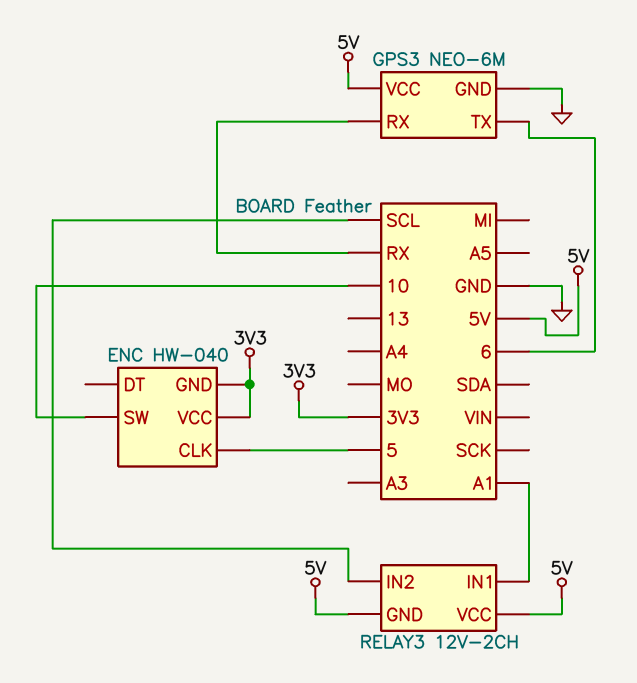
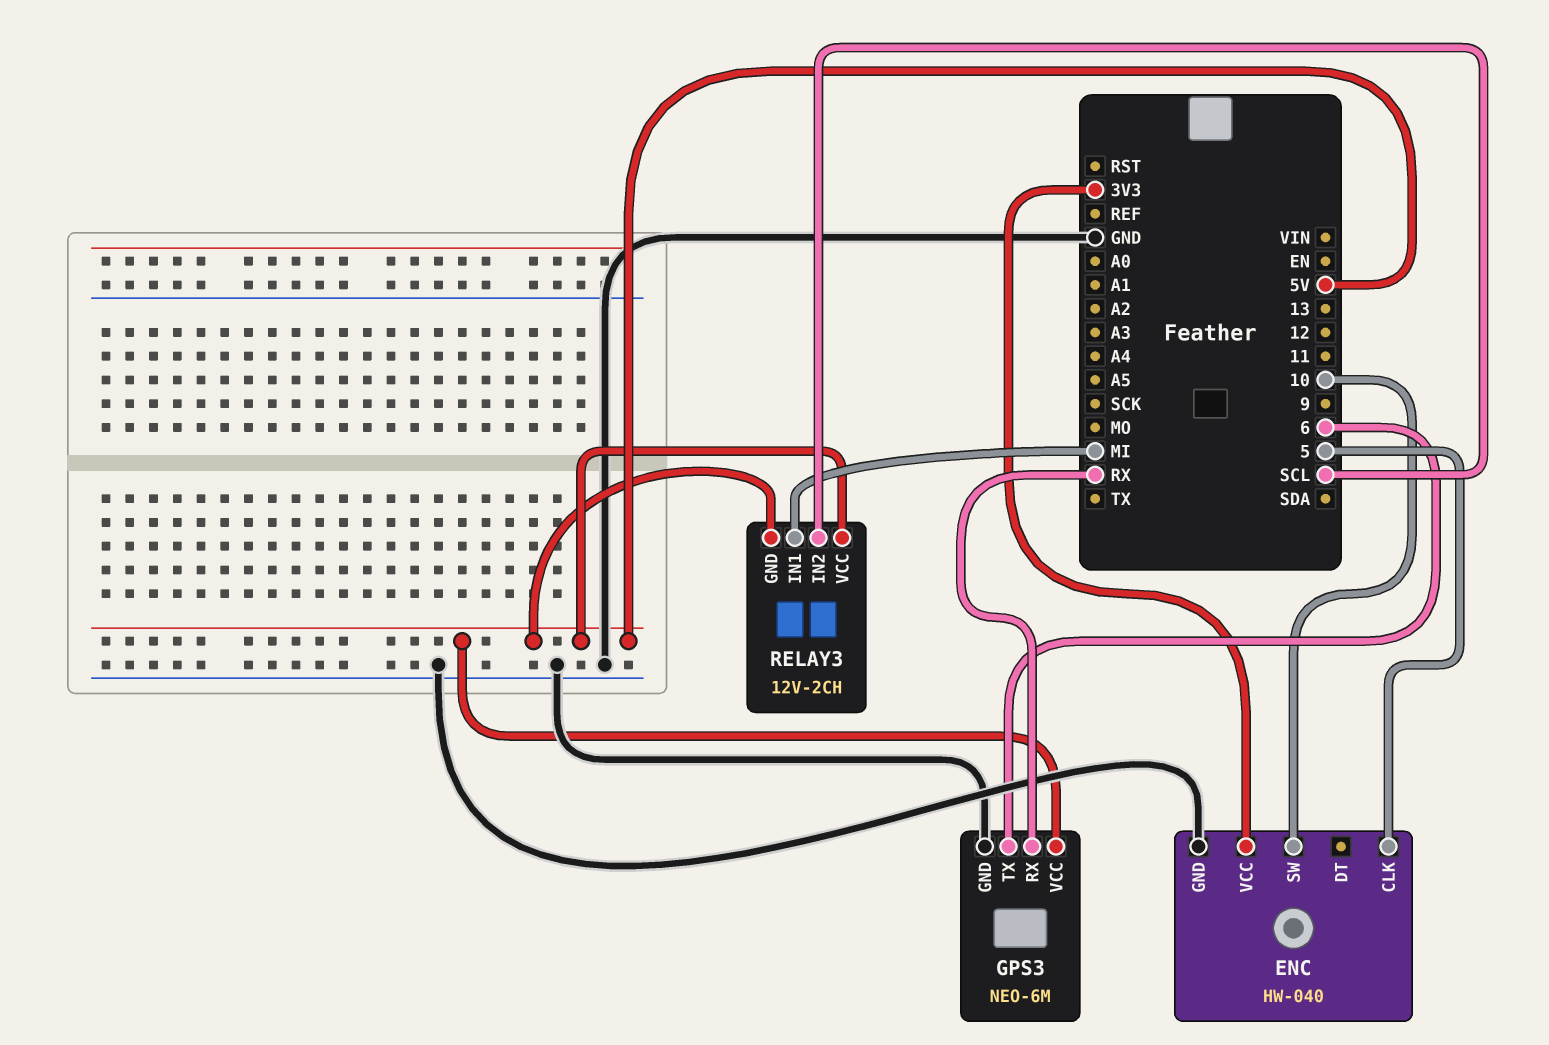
ENC pin GND: 3V3 -> GND
RELAY3 pin IN1: A1 -> MI

